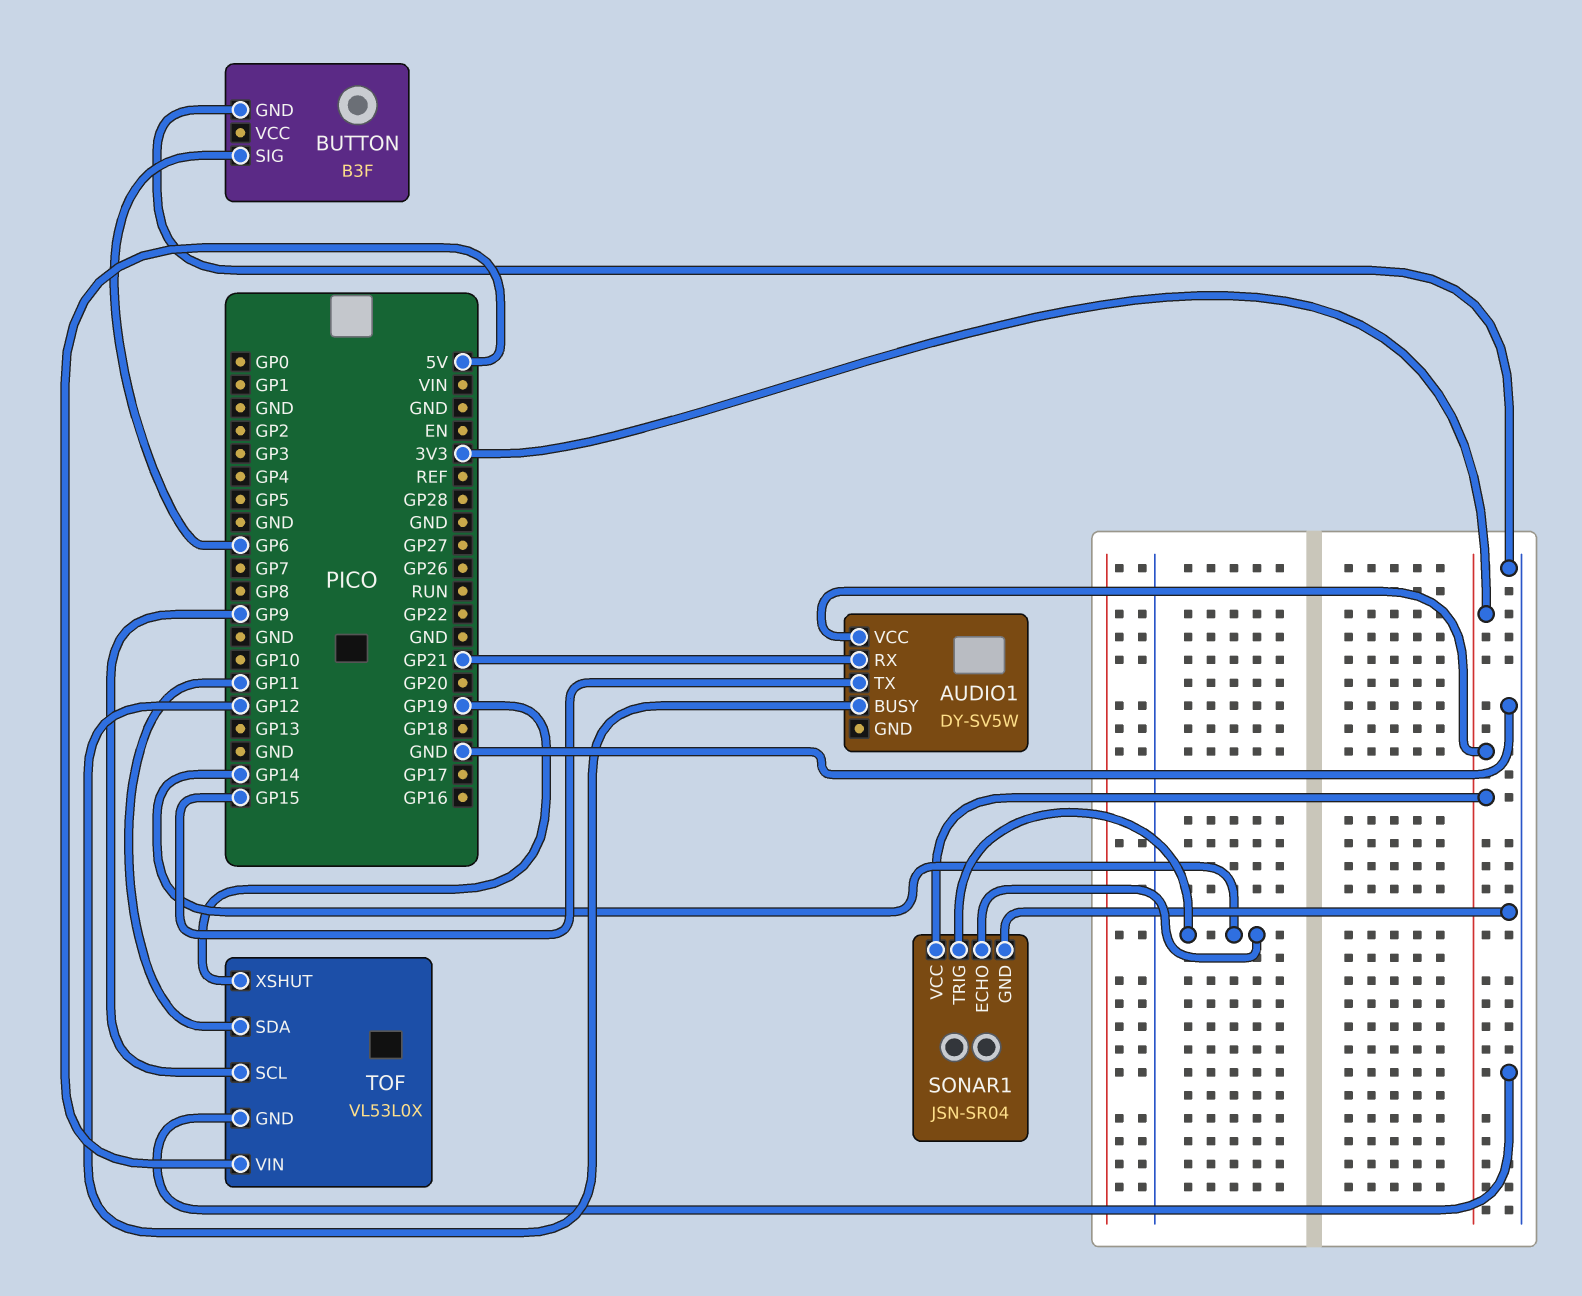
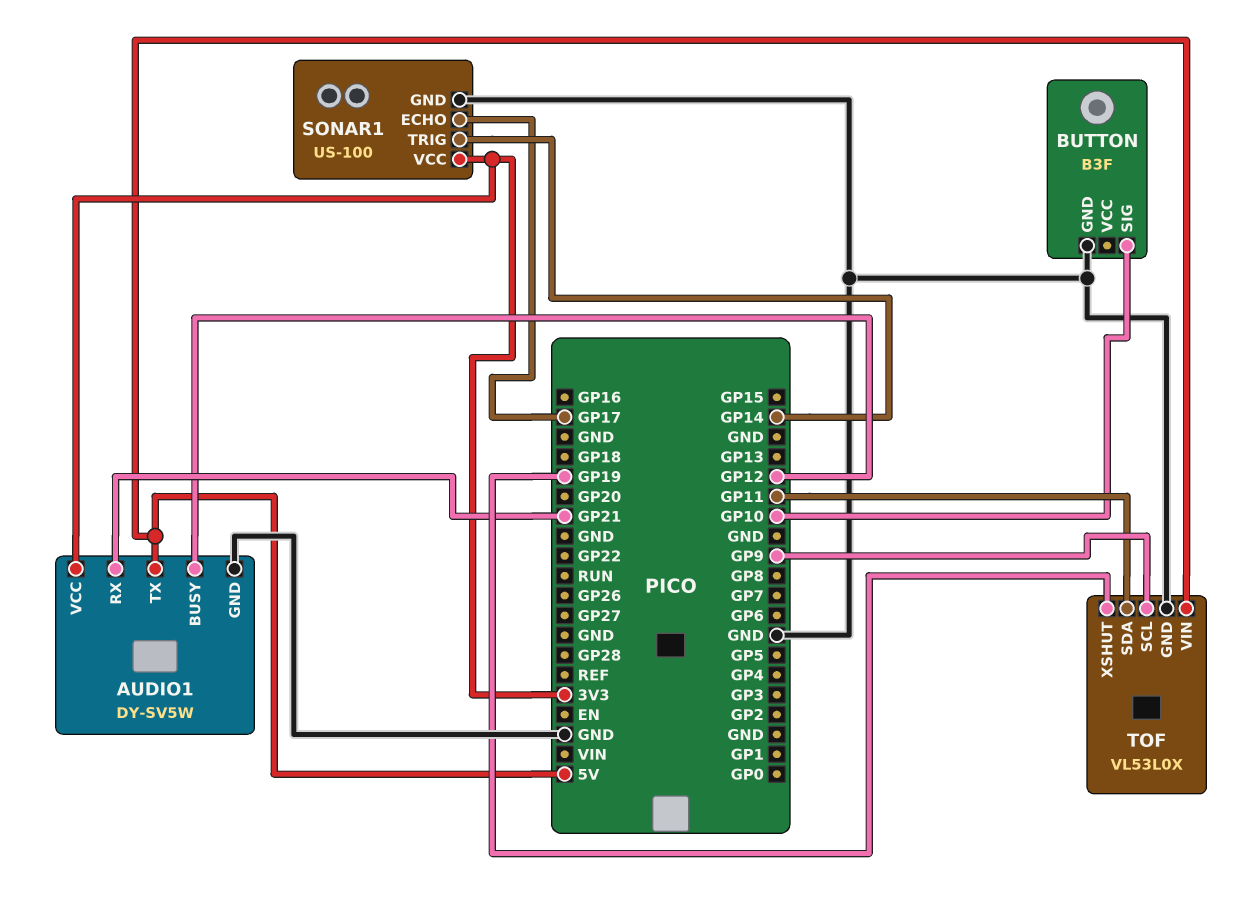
AUDIO1 pin GND: none -> GND
AUDIO1 pin TX: GP15 -> 5V
BUTTON pin SIG: GP6 -> GP10
SONAR1: JSN-SR04 -> US-100
SONAR1 pin ECHO: GP14 -> GP17

